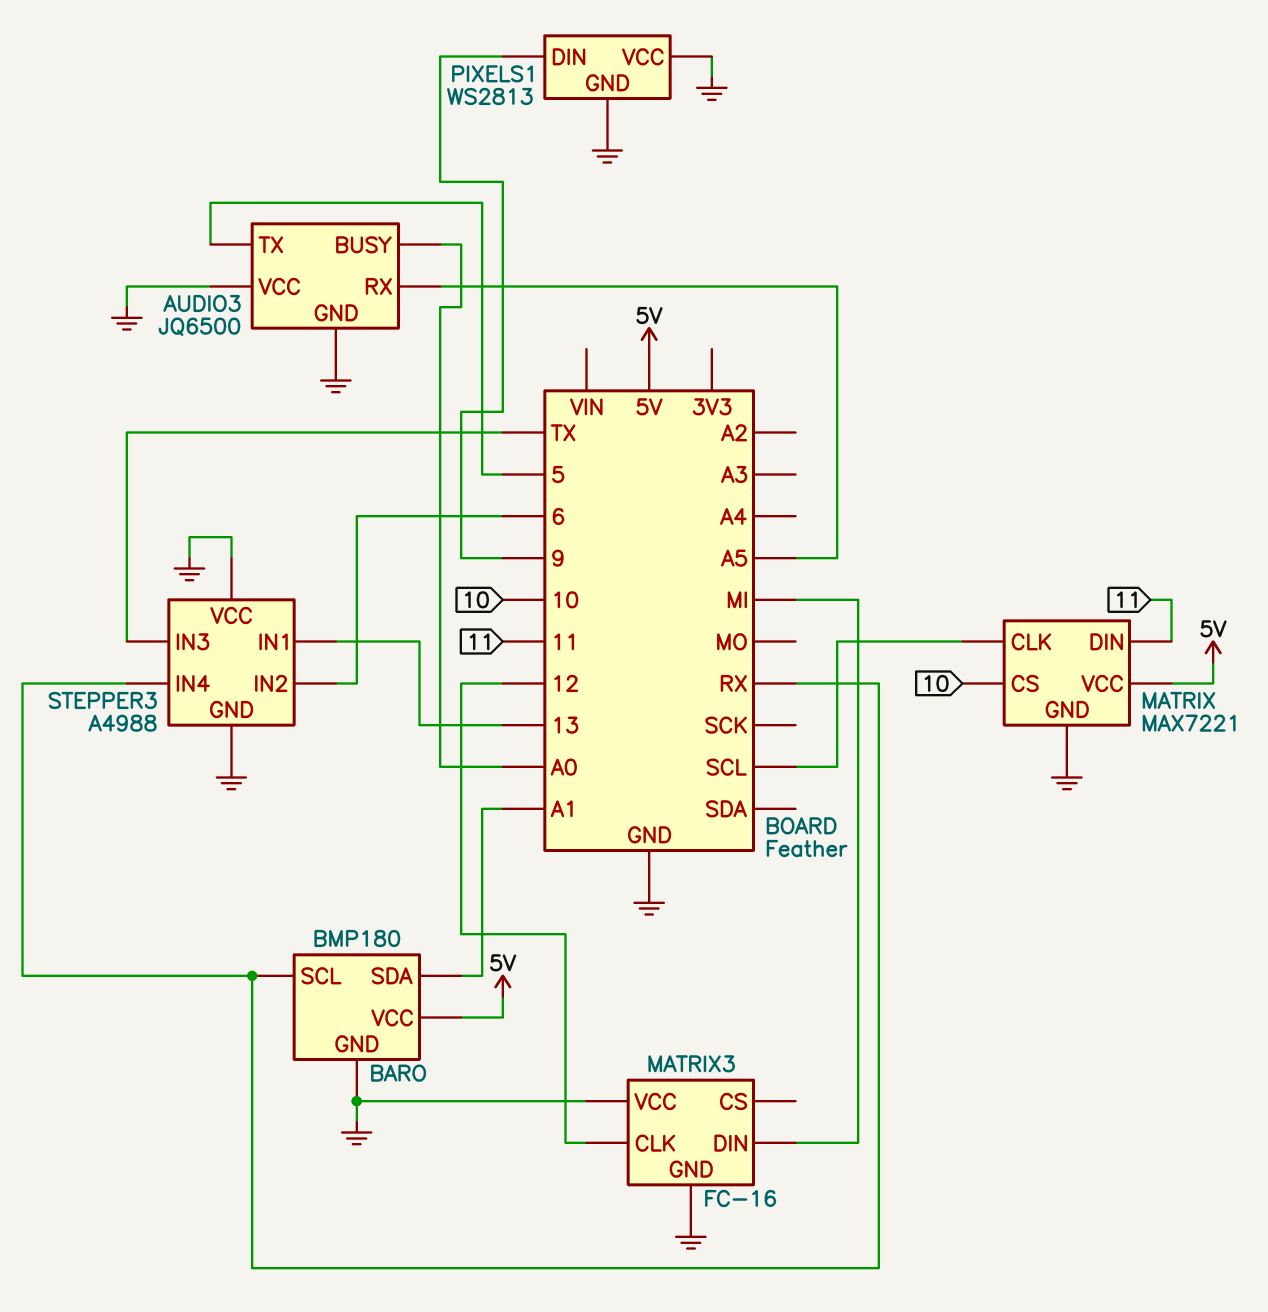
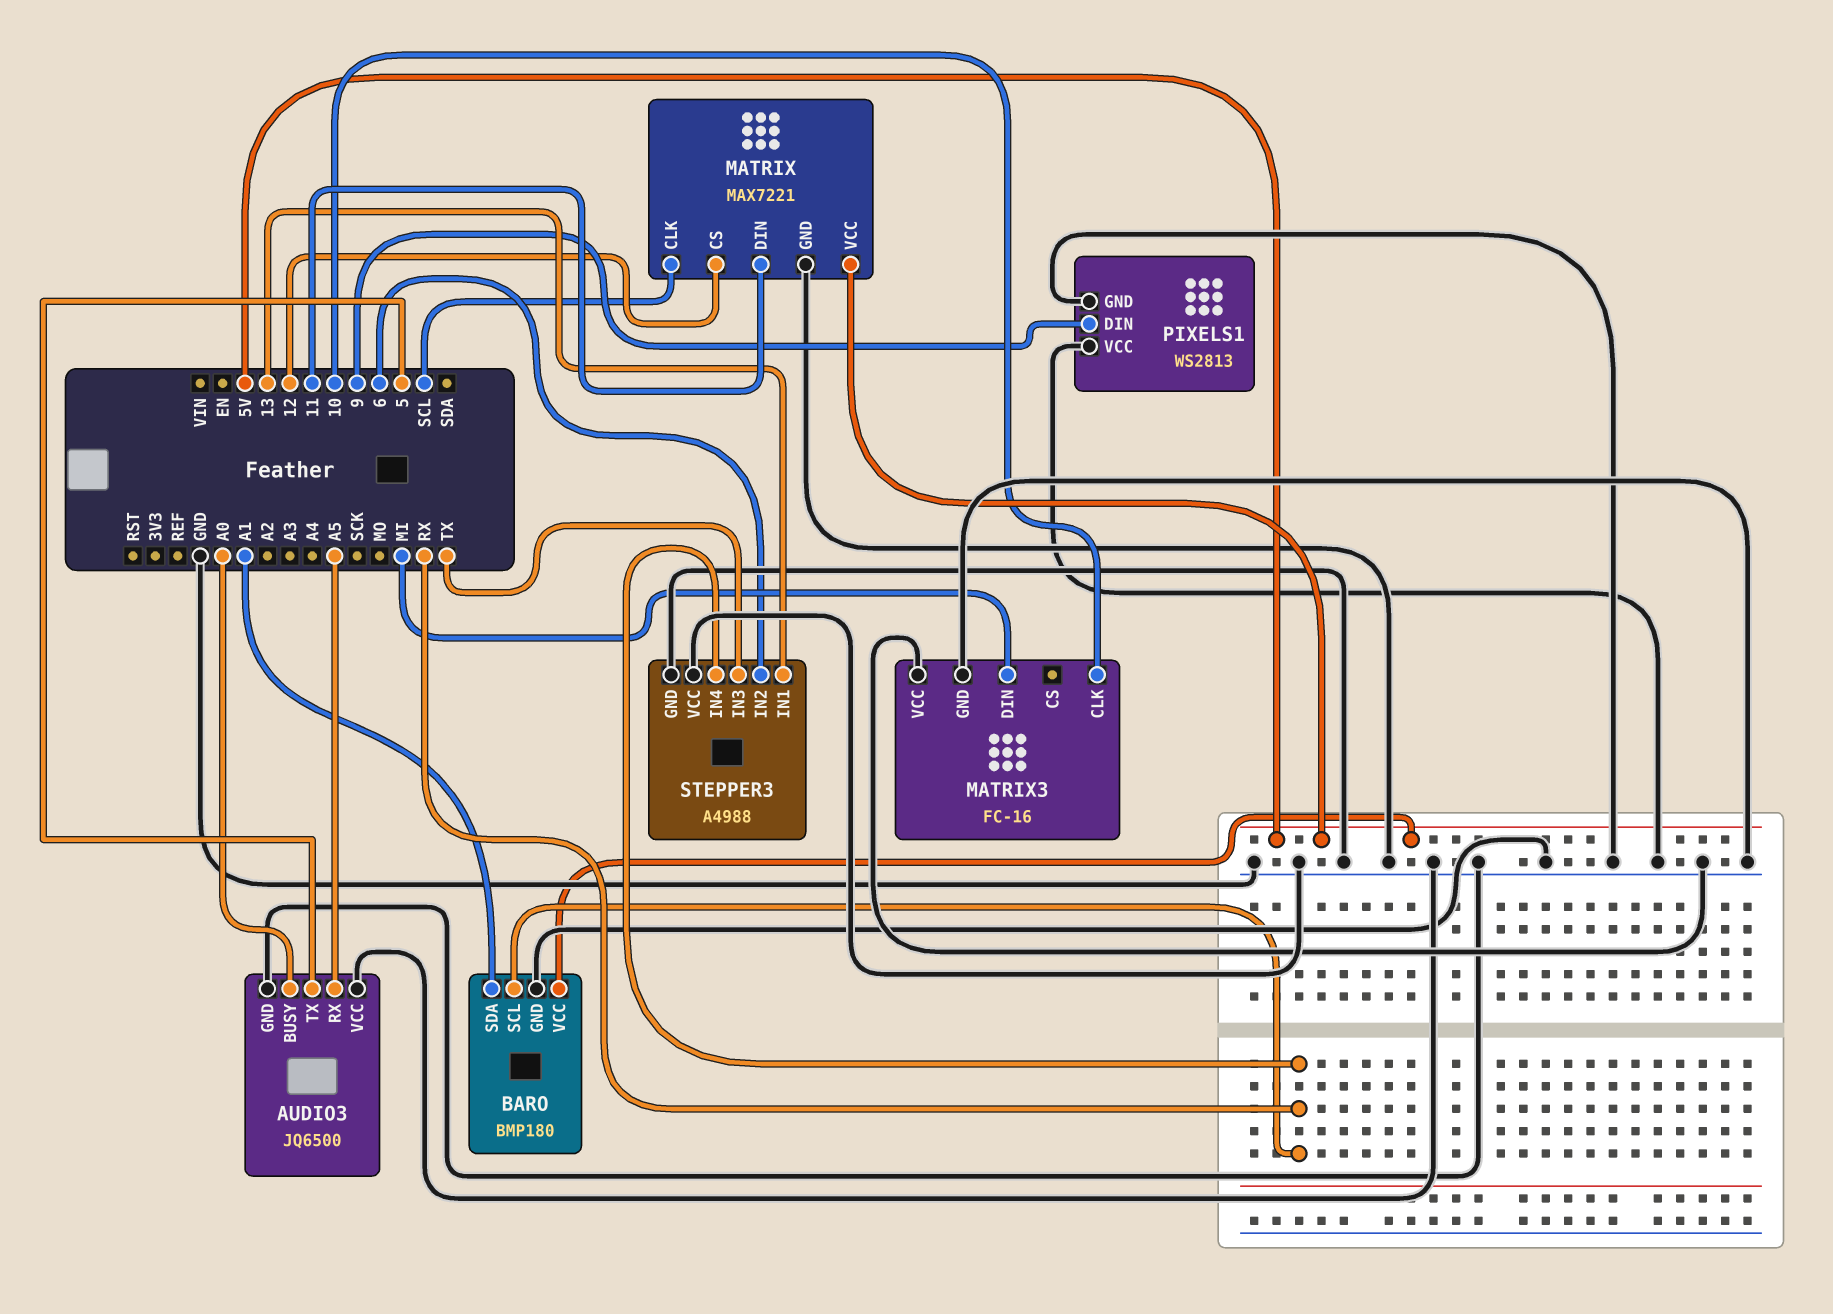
MATRIX pin CS: 10 -> 12
MATRIX3 pin CLK: 12 -> 10

